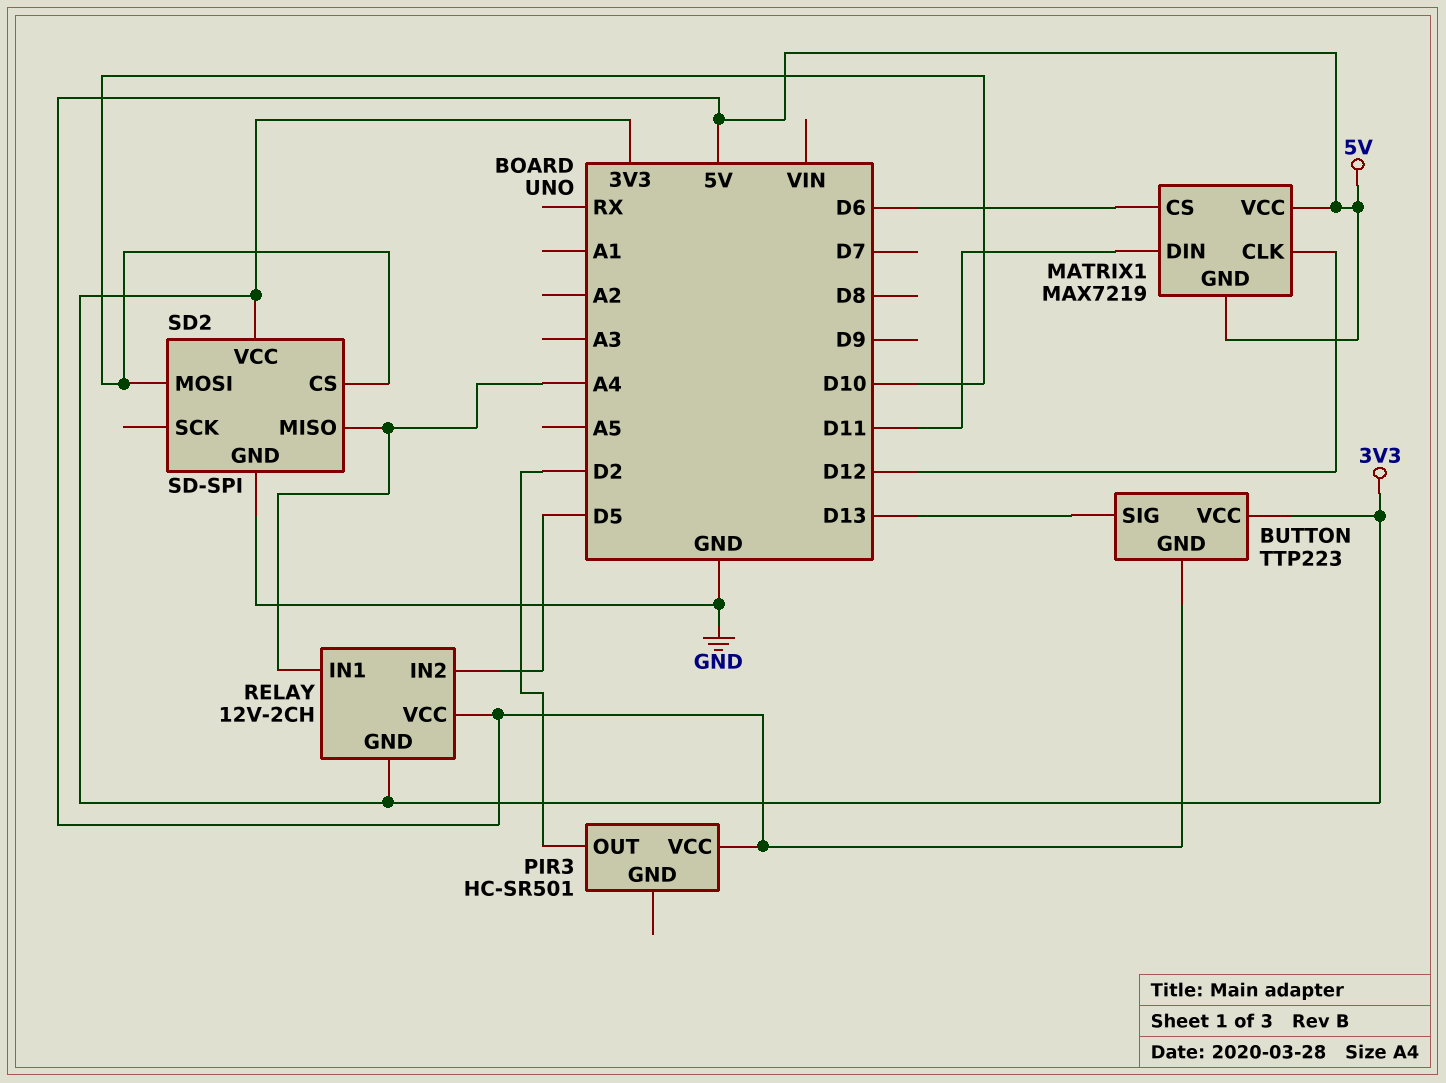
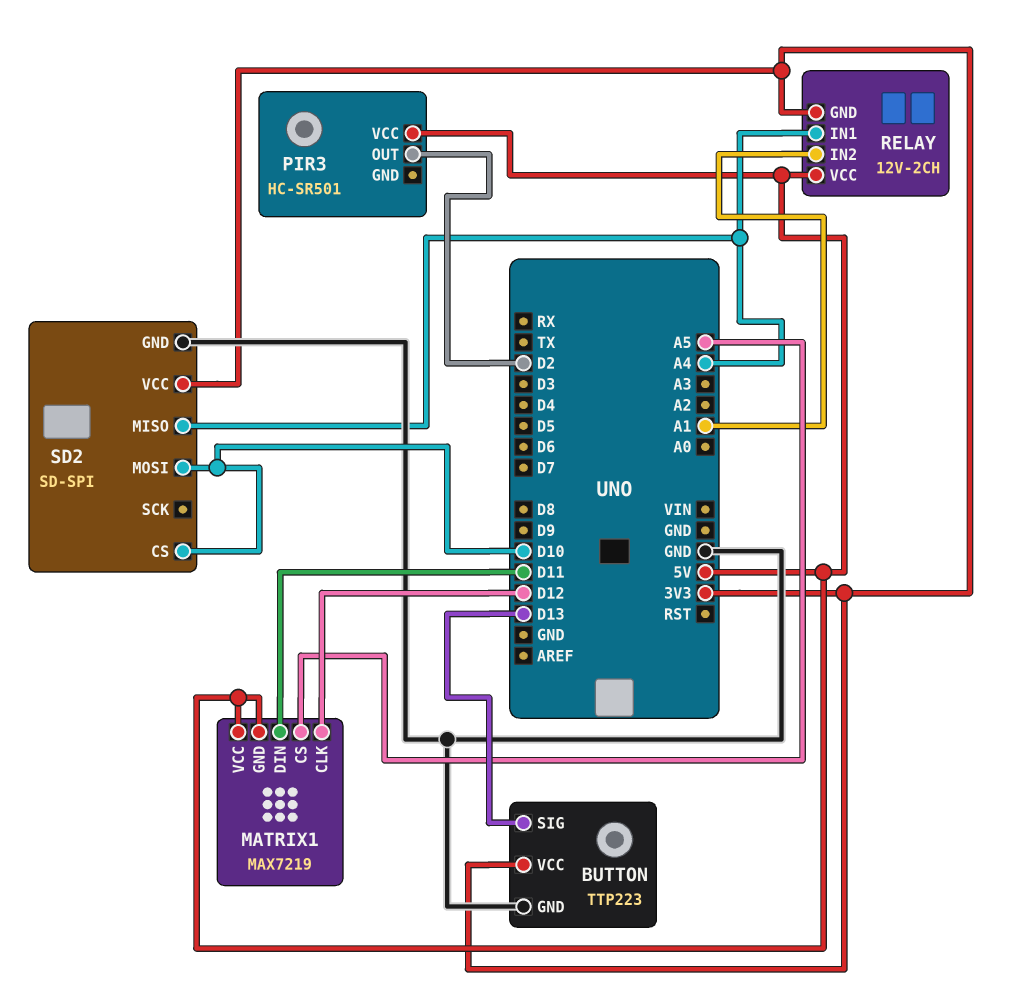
BUTTON pin GND: 5V -> GND
MATRIX1 pin CS: D6 -> A5
RELAY pin IN2: D5 -> A1

